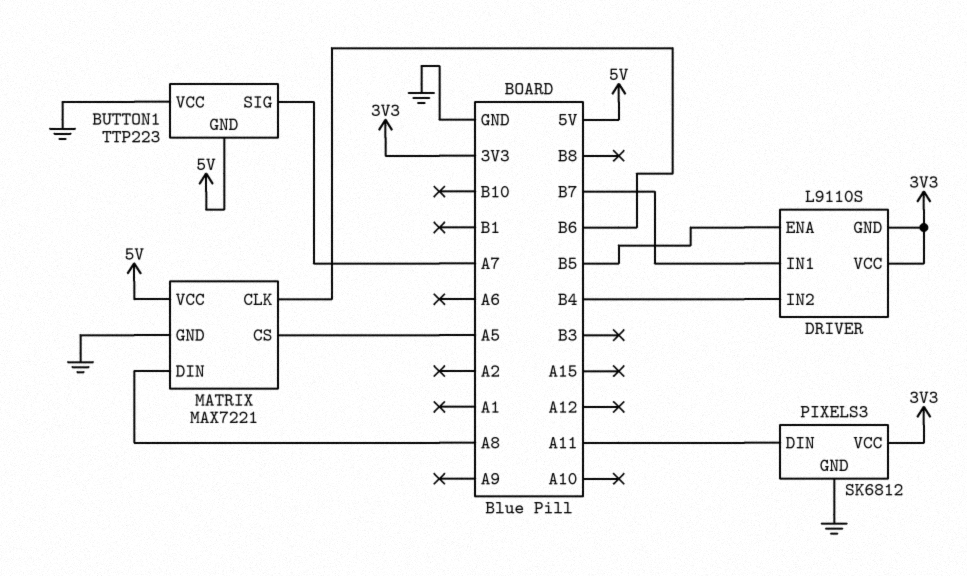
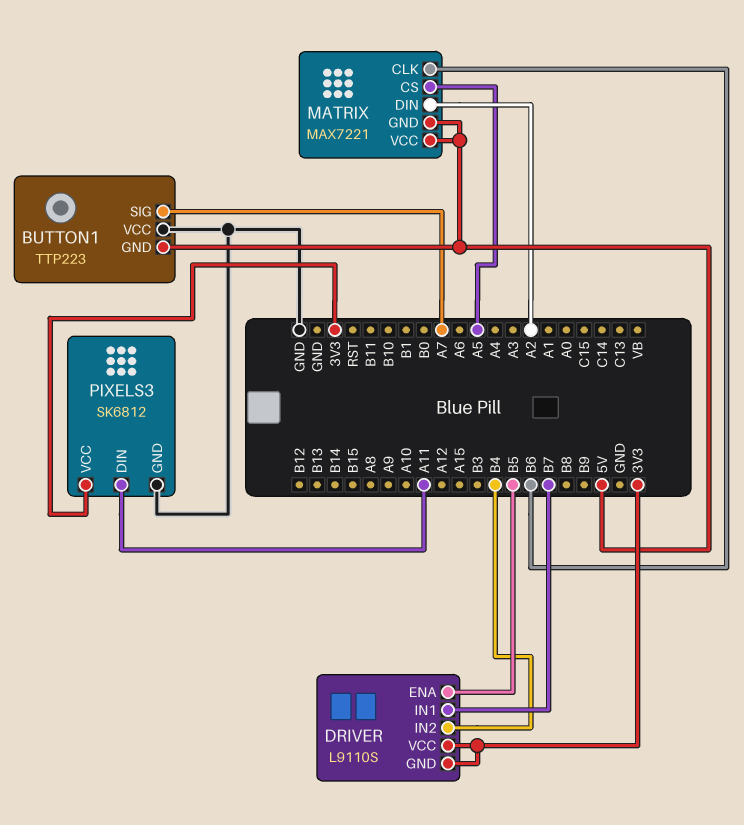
MATRIX pin DIN: A8 -> A2
MATRIX pin GND: GND -> 5V

